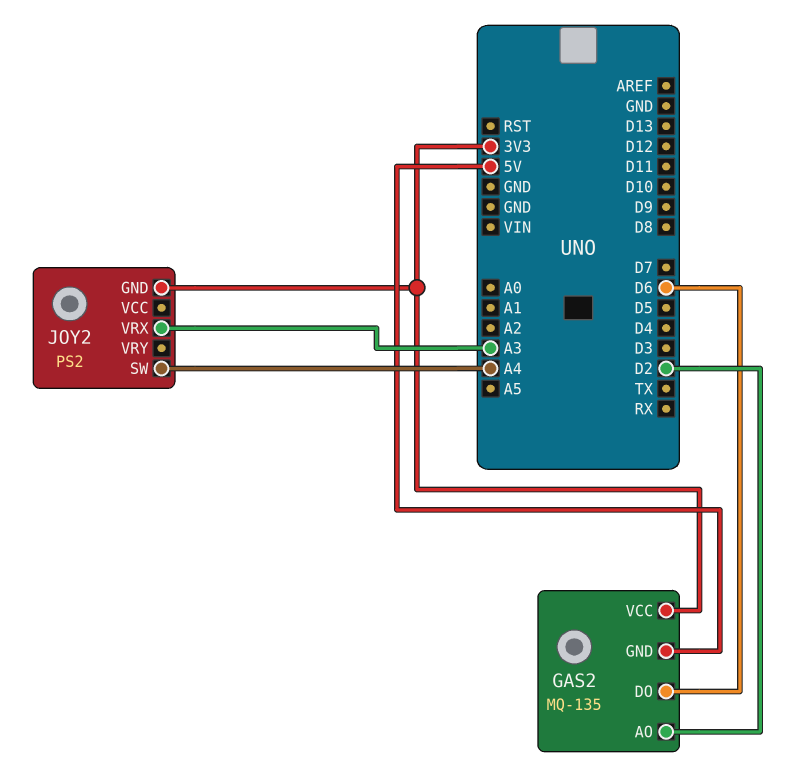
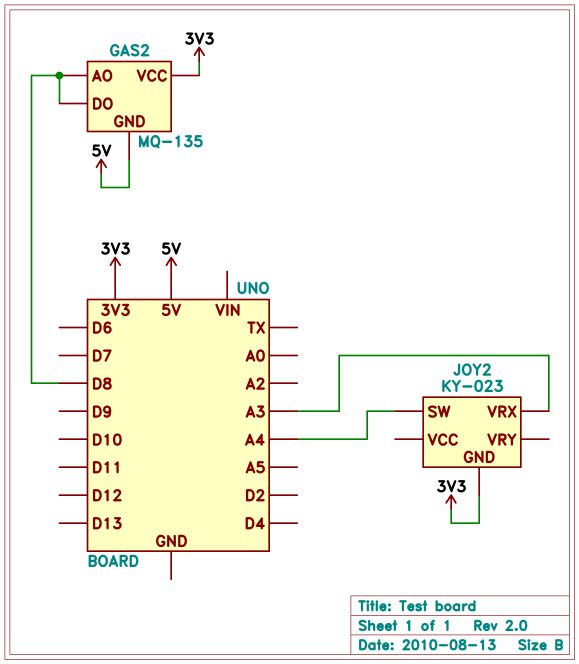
GAS2 pin AO: D2 -> D8
GAS2 pin DO: D6 -> D8
JOY2: PS2 -> KY-023

